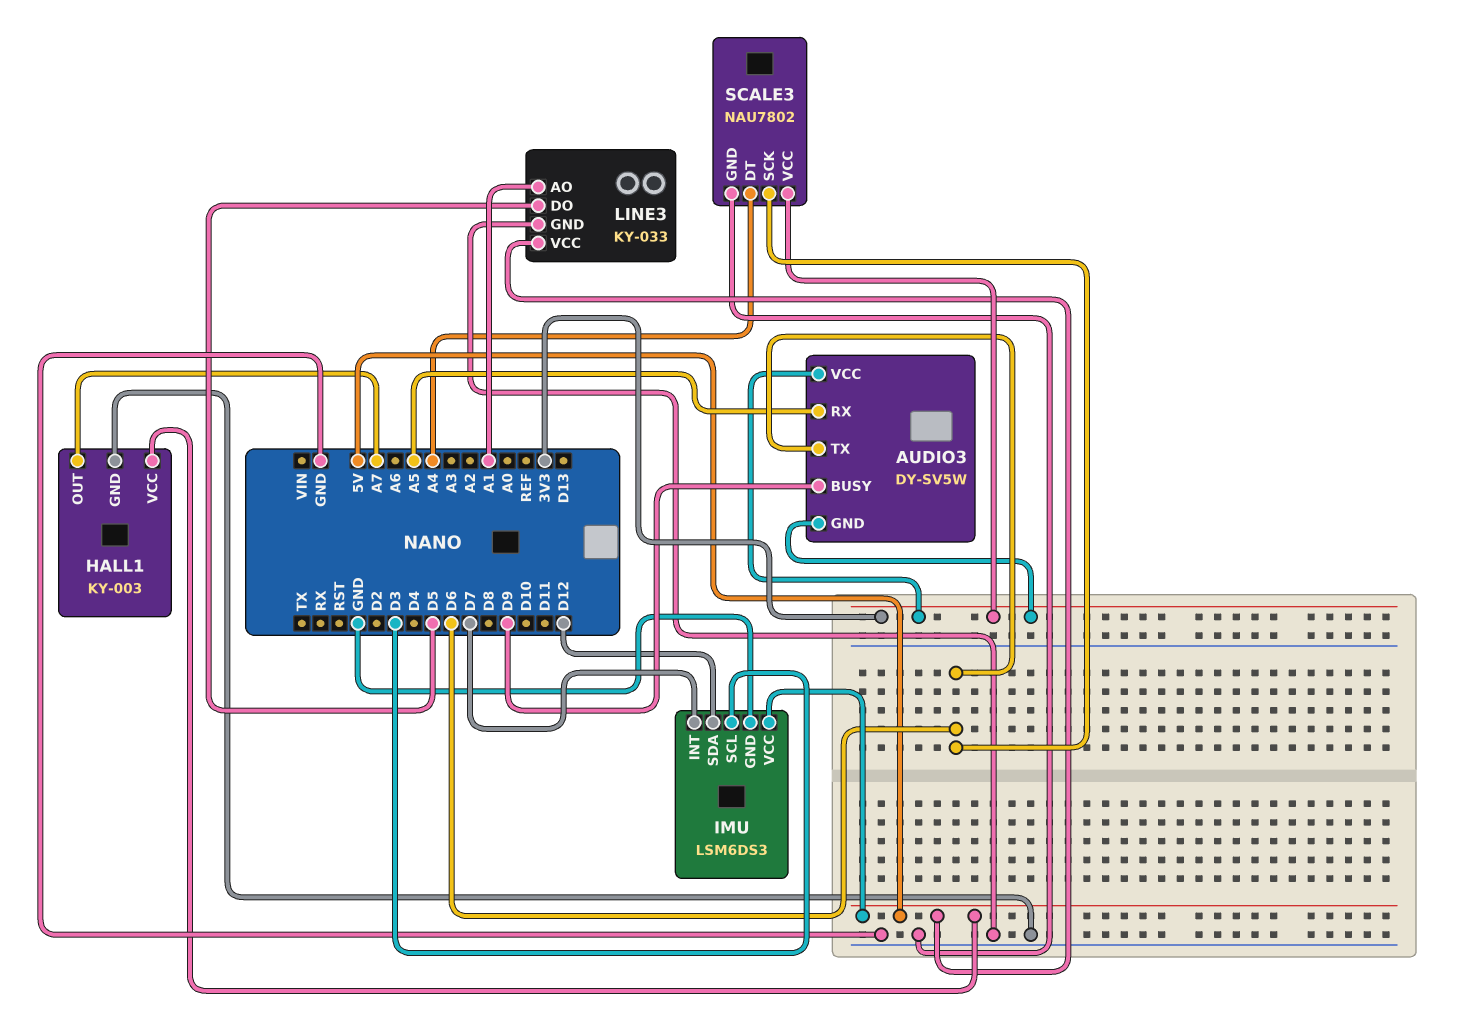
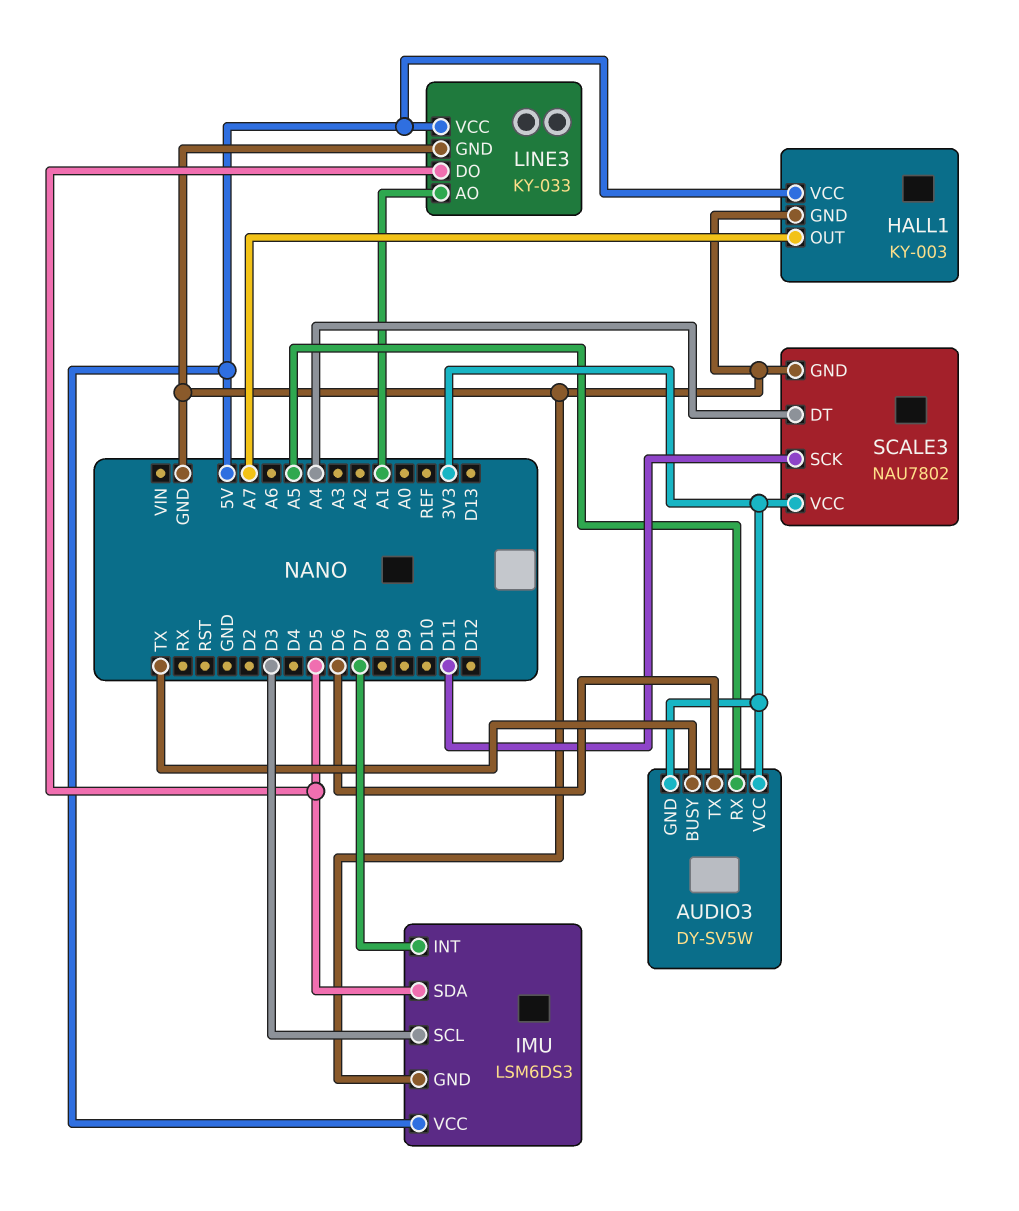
AUDIO3 pin BUSY: D9 -> TX
IMU pin SDA: D12 -> D5
SCALE3 pin SCK: D6 -> D11

